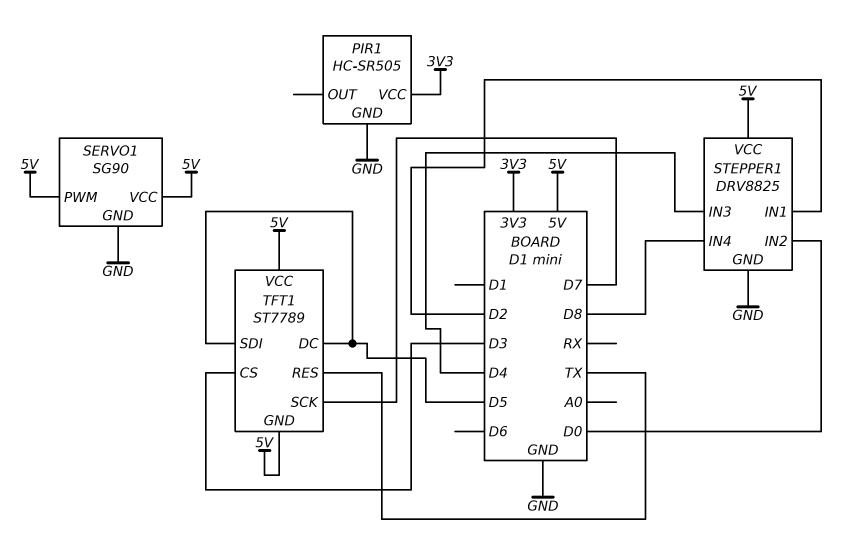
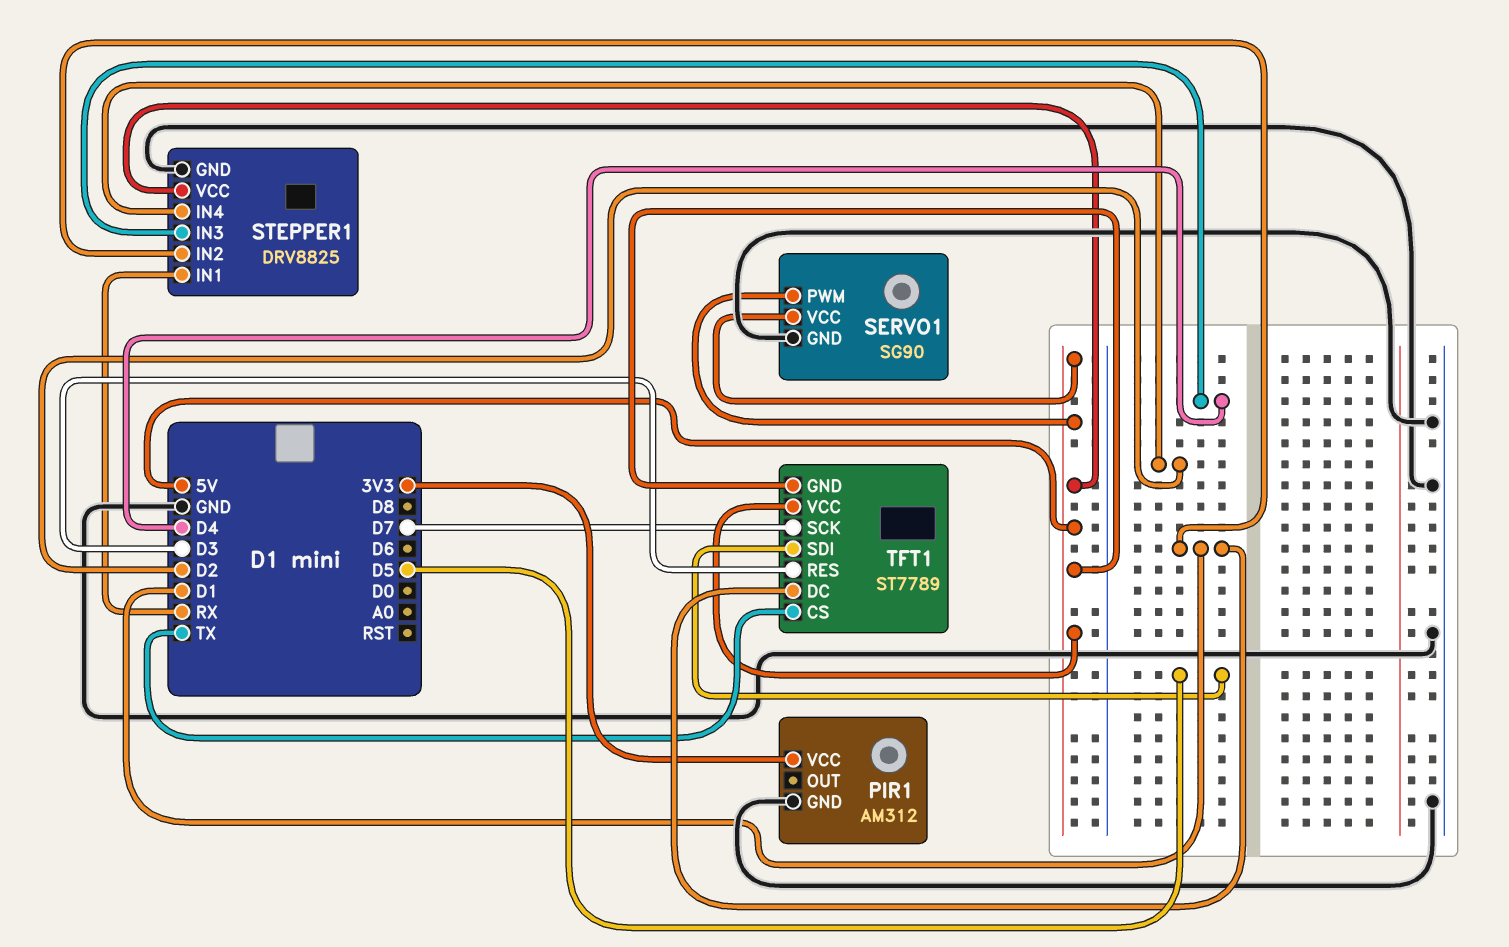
PIR1: HC-SR505 -> AM312
STEPPER1 pin IN1: D2 -> RX
STEPPER1 pin IN2: D0 -> D1
STEPPER1 pin IN4: D8 -> D2
TFT1 pin CS: D3 -> TX
TFT1 pin DC: D5 -> D1
TFT1 pin RES: TX -> D3

